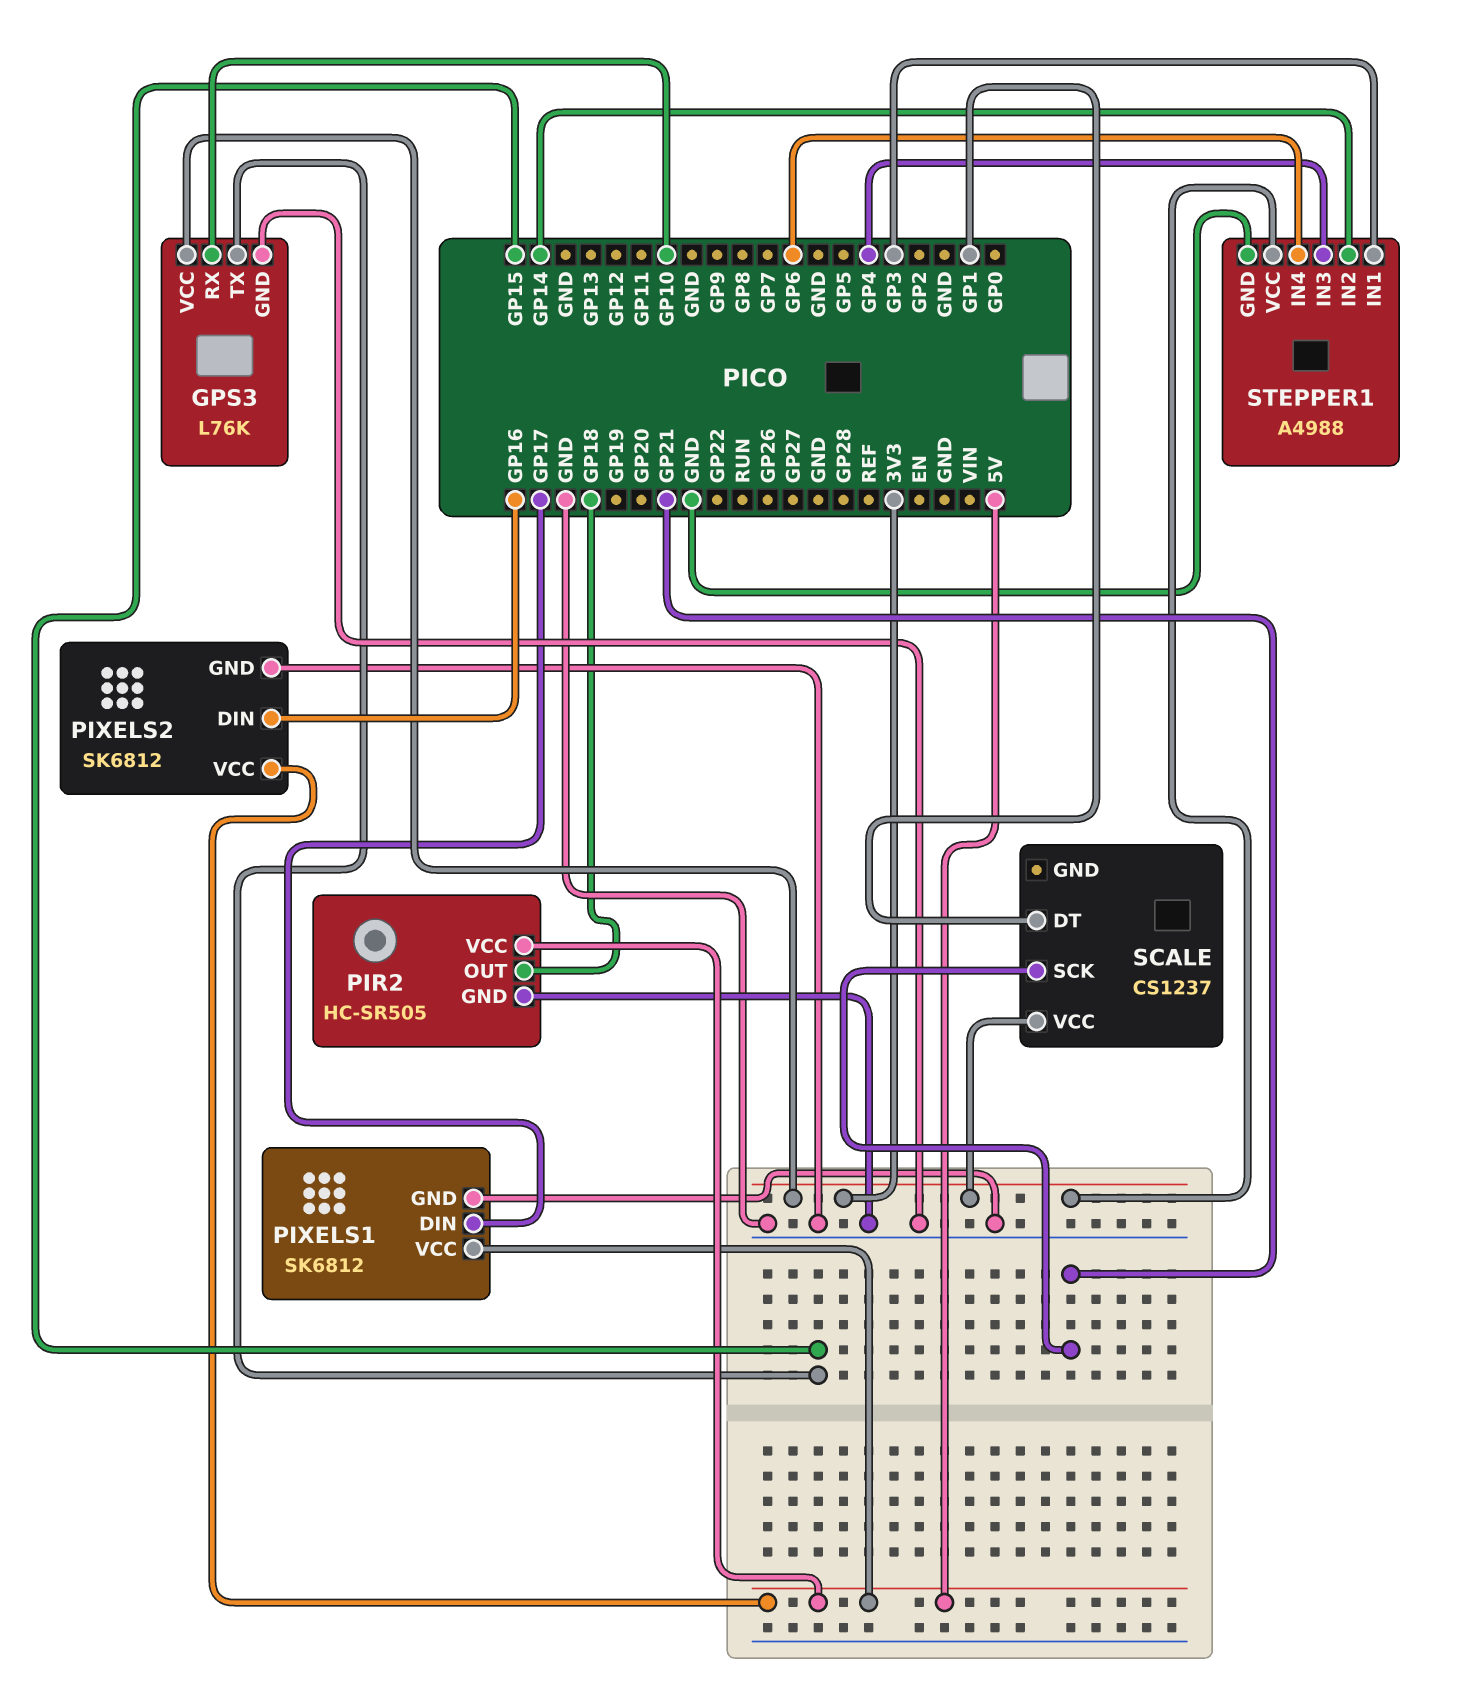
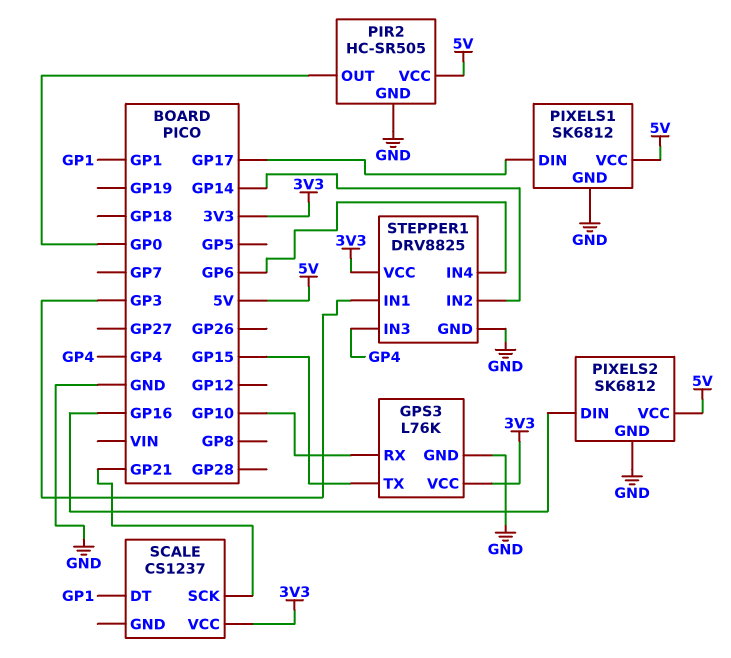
PIR2 pin OUT: GP18 -> GP0
STEPPER1: A4988 -> DRV8825

